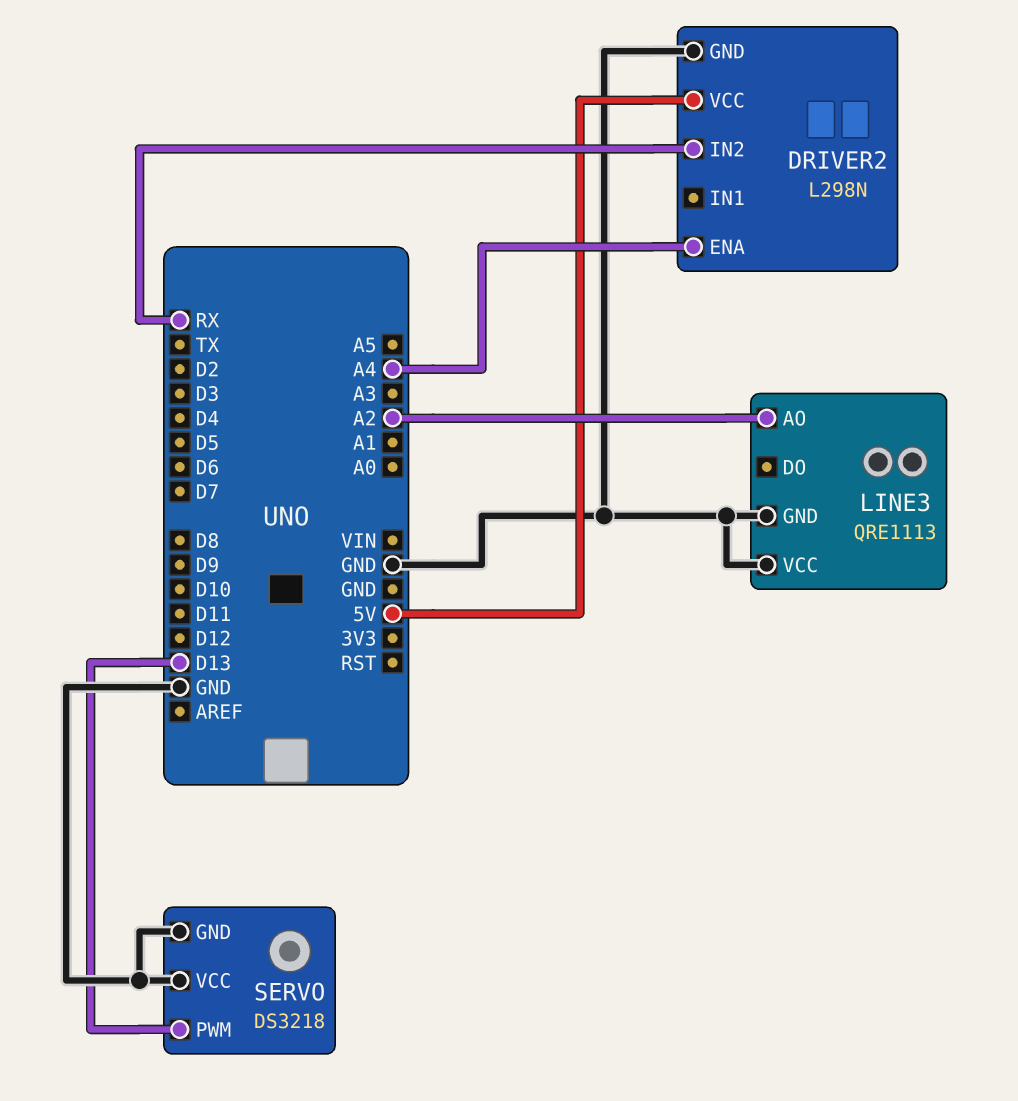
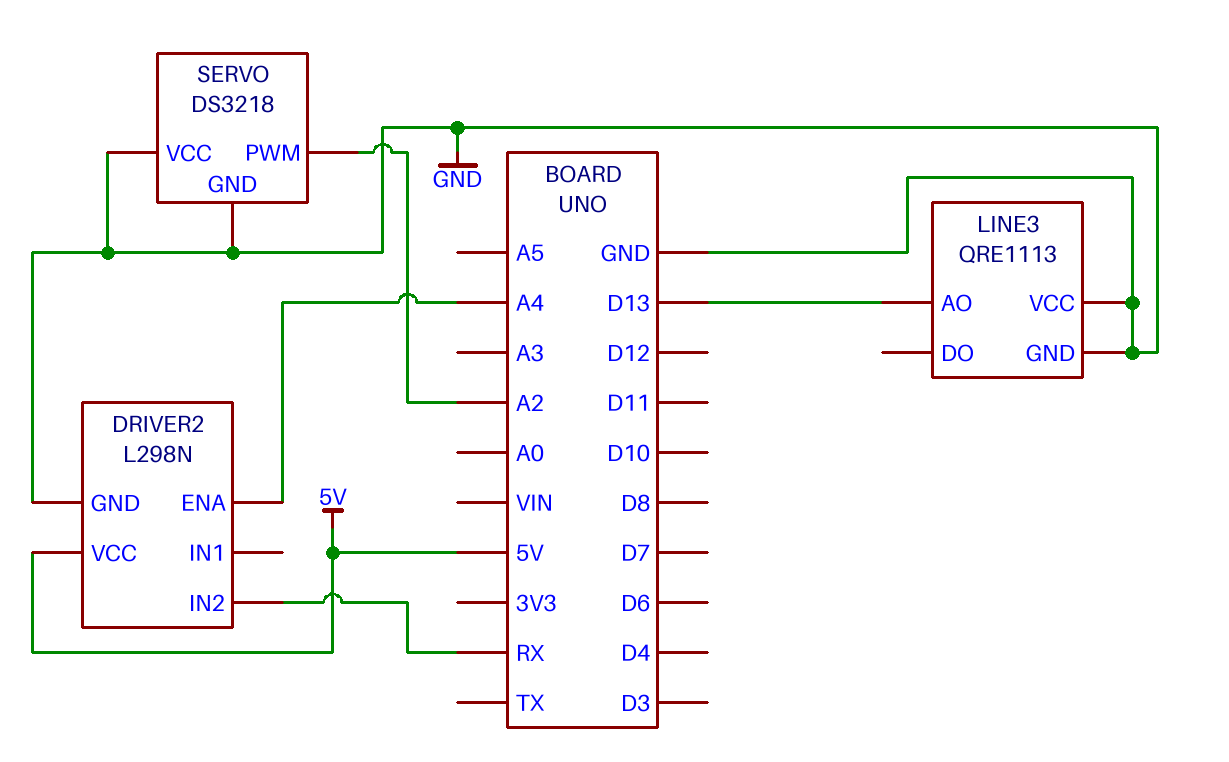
LINE3 pin AO: A2 -> D13
SERVO pin PWM: D13 -> A2

